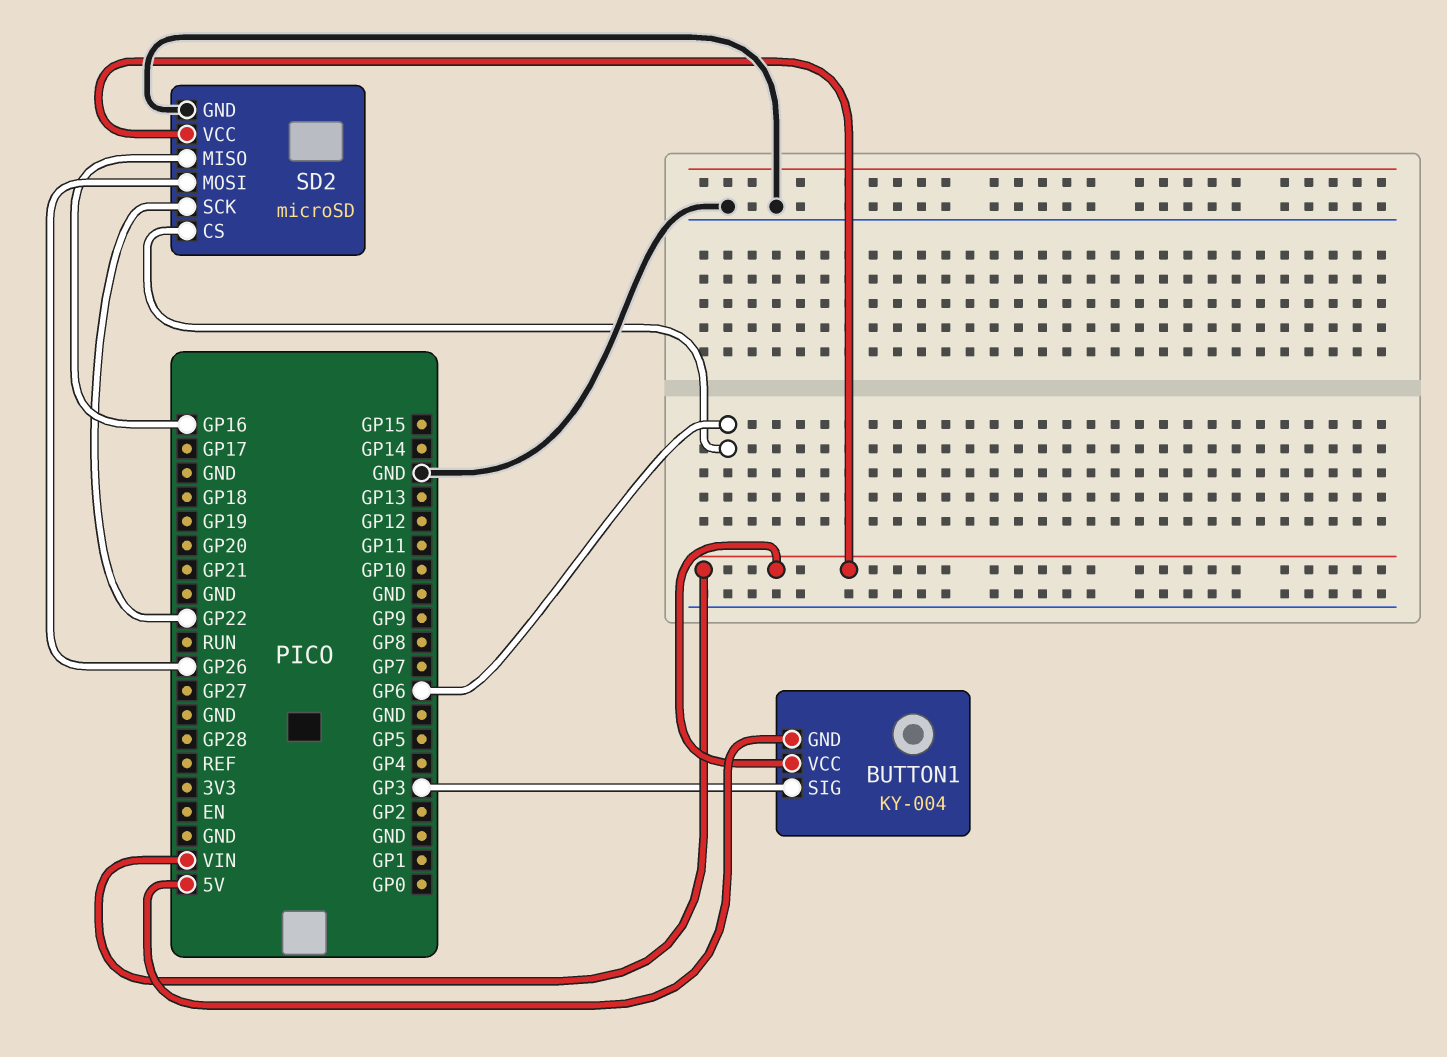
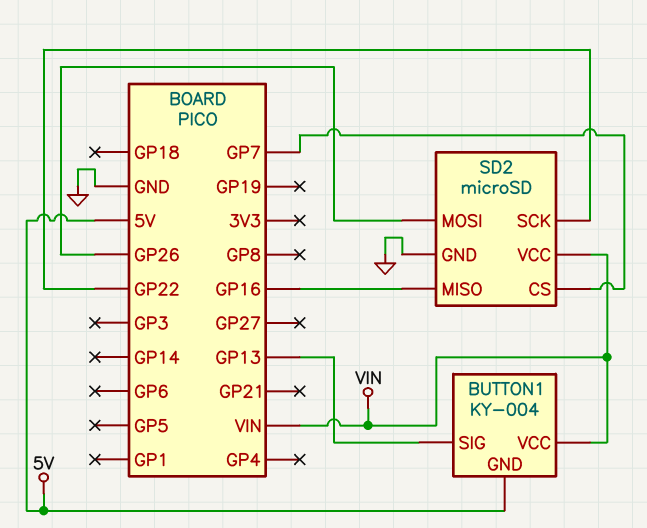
BUTTON1 pin SIG: GP3 -> GP13
SD2 pin CS: GP6 -> GP7

